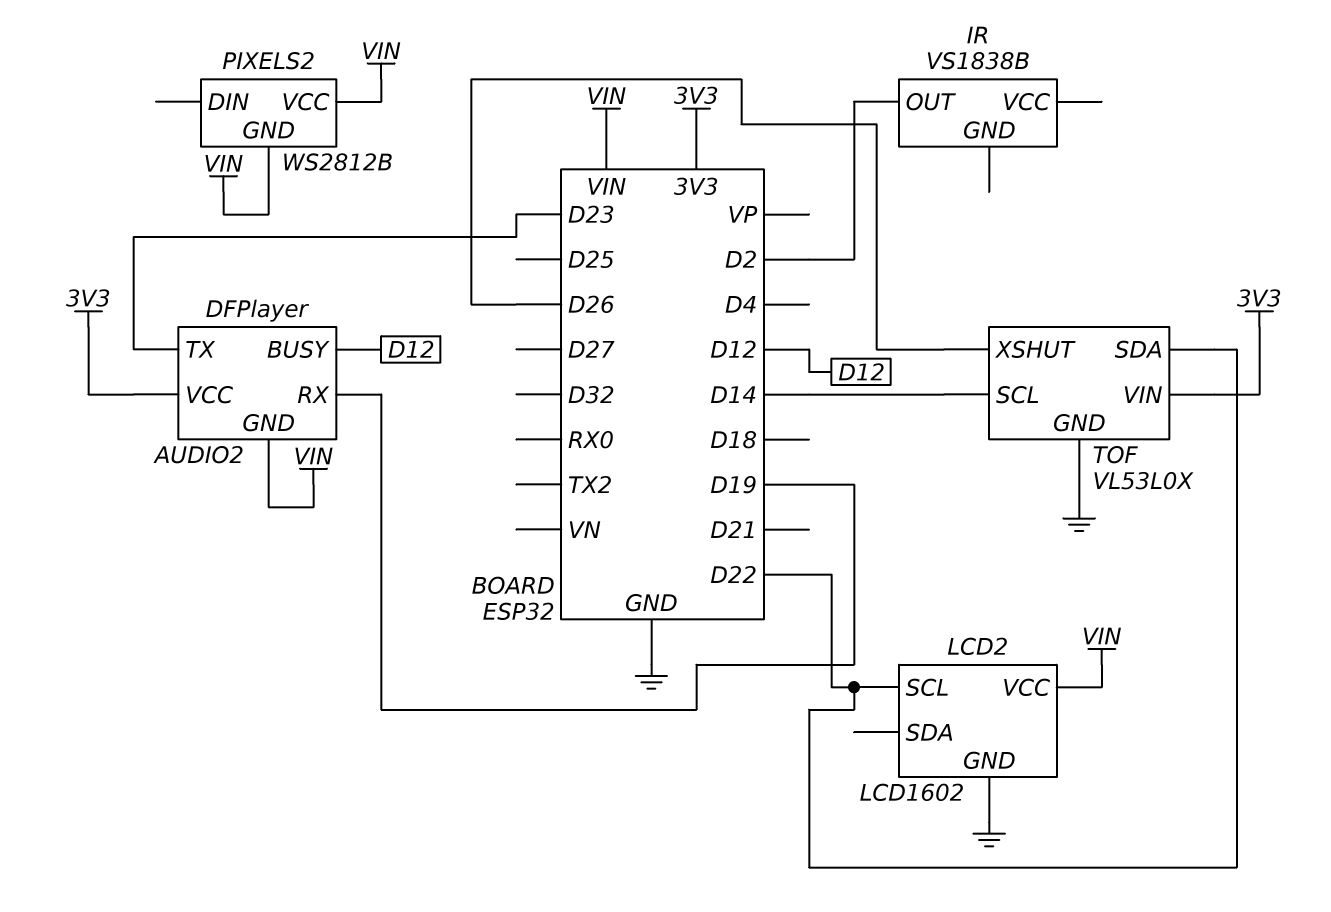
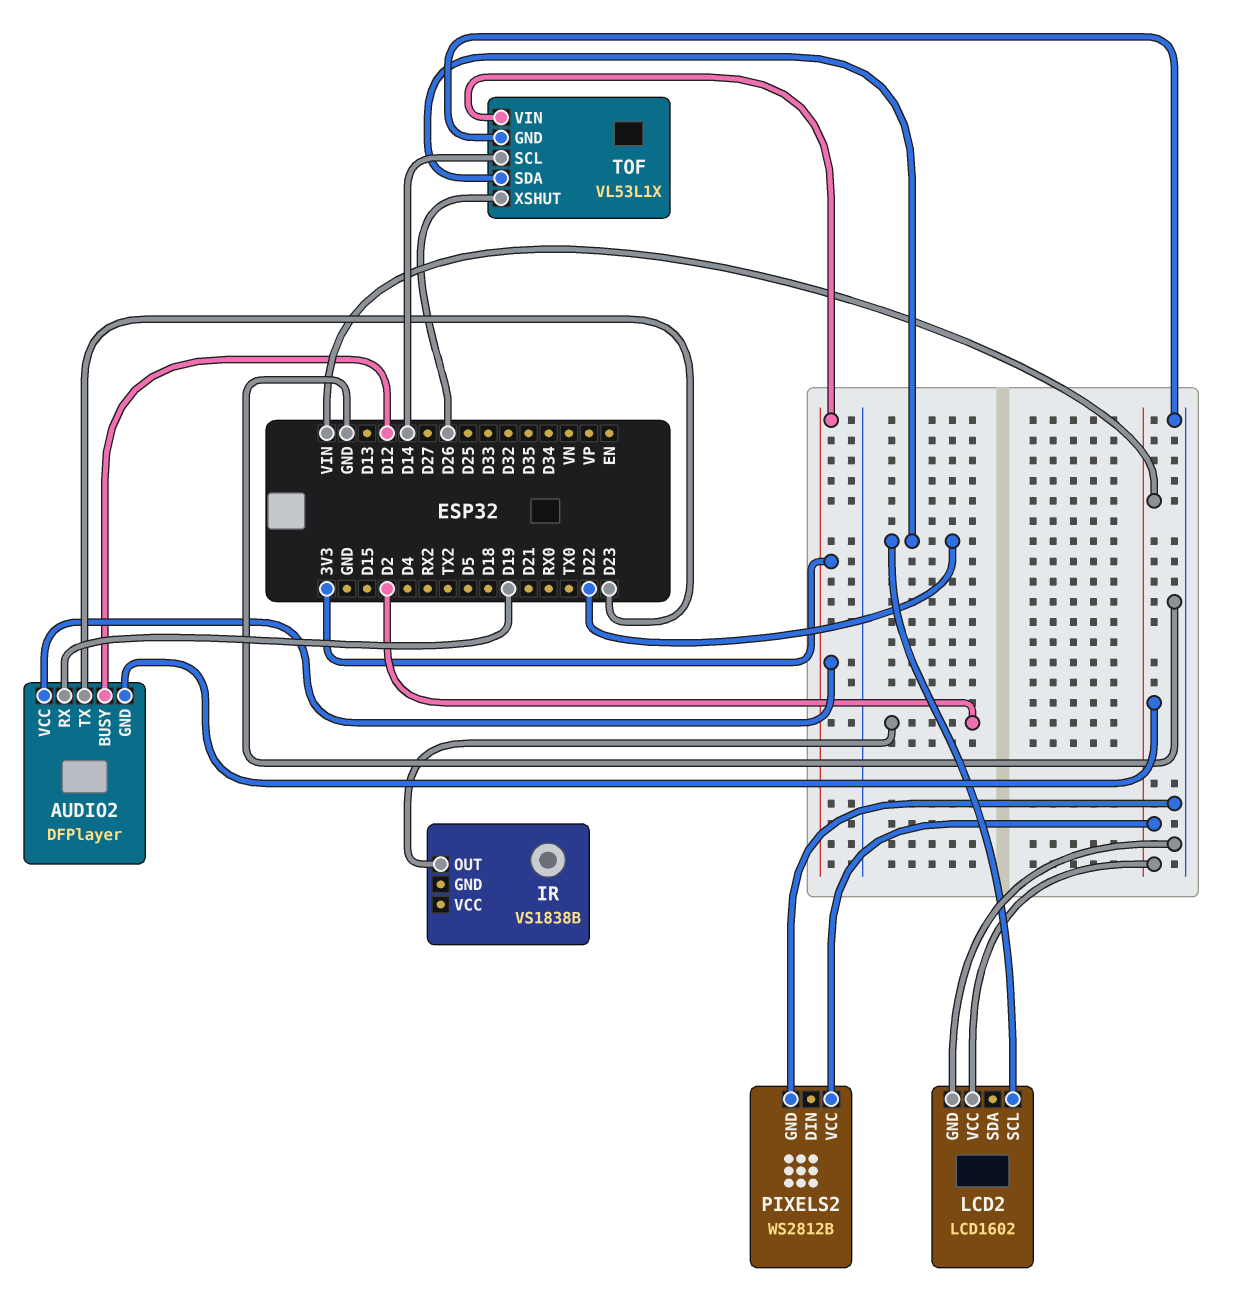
PIXELS2 pin GND: VIN -> GND
TOF: VL53L0X -> VL53L1X

